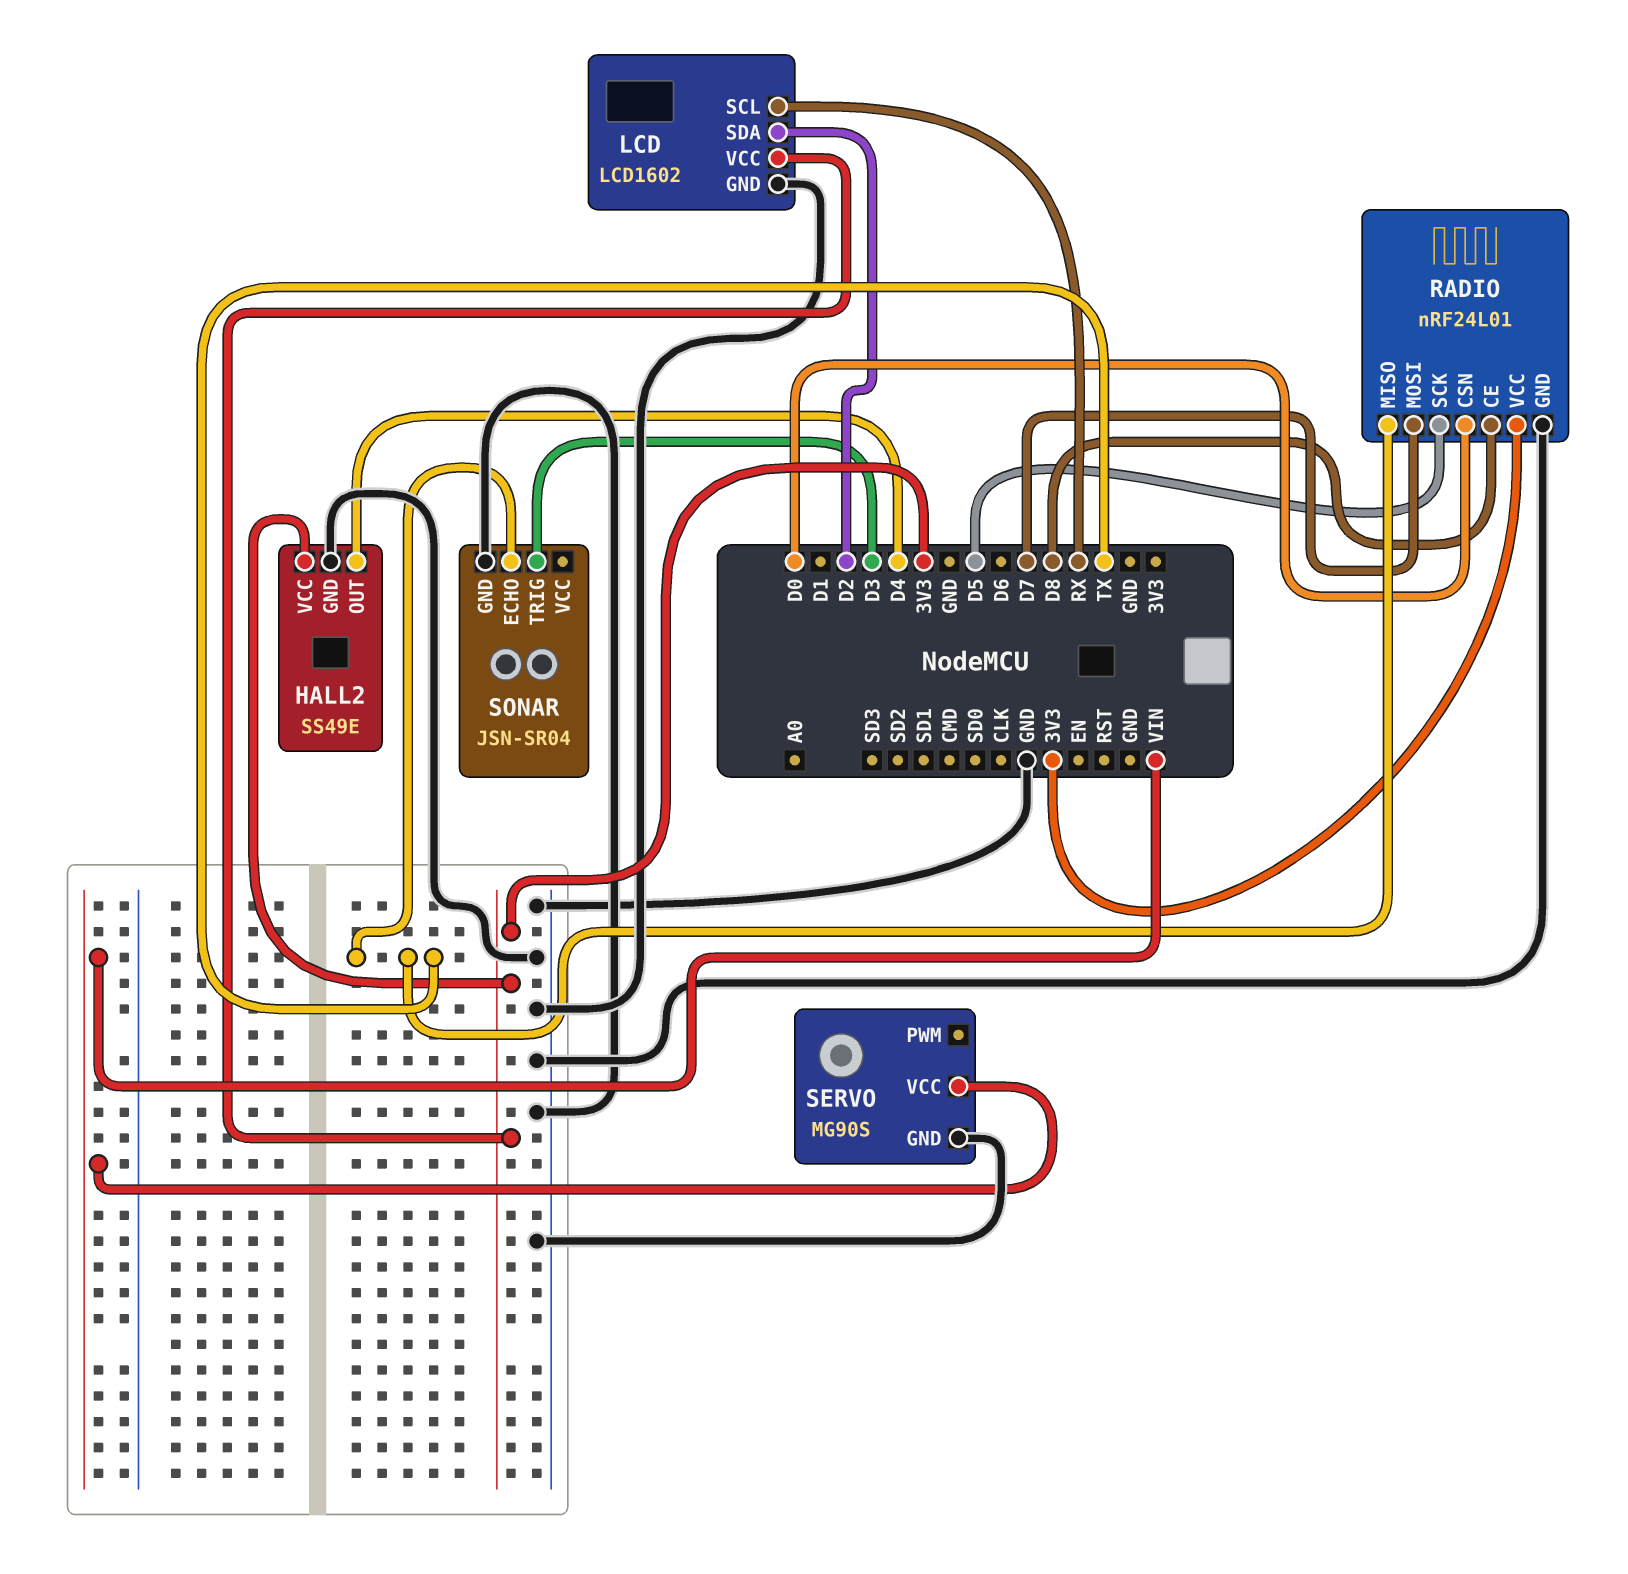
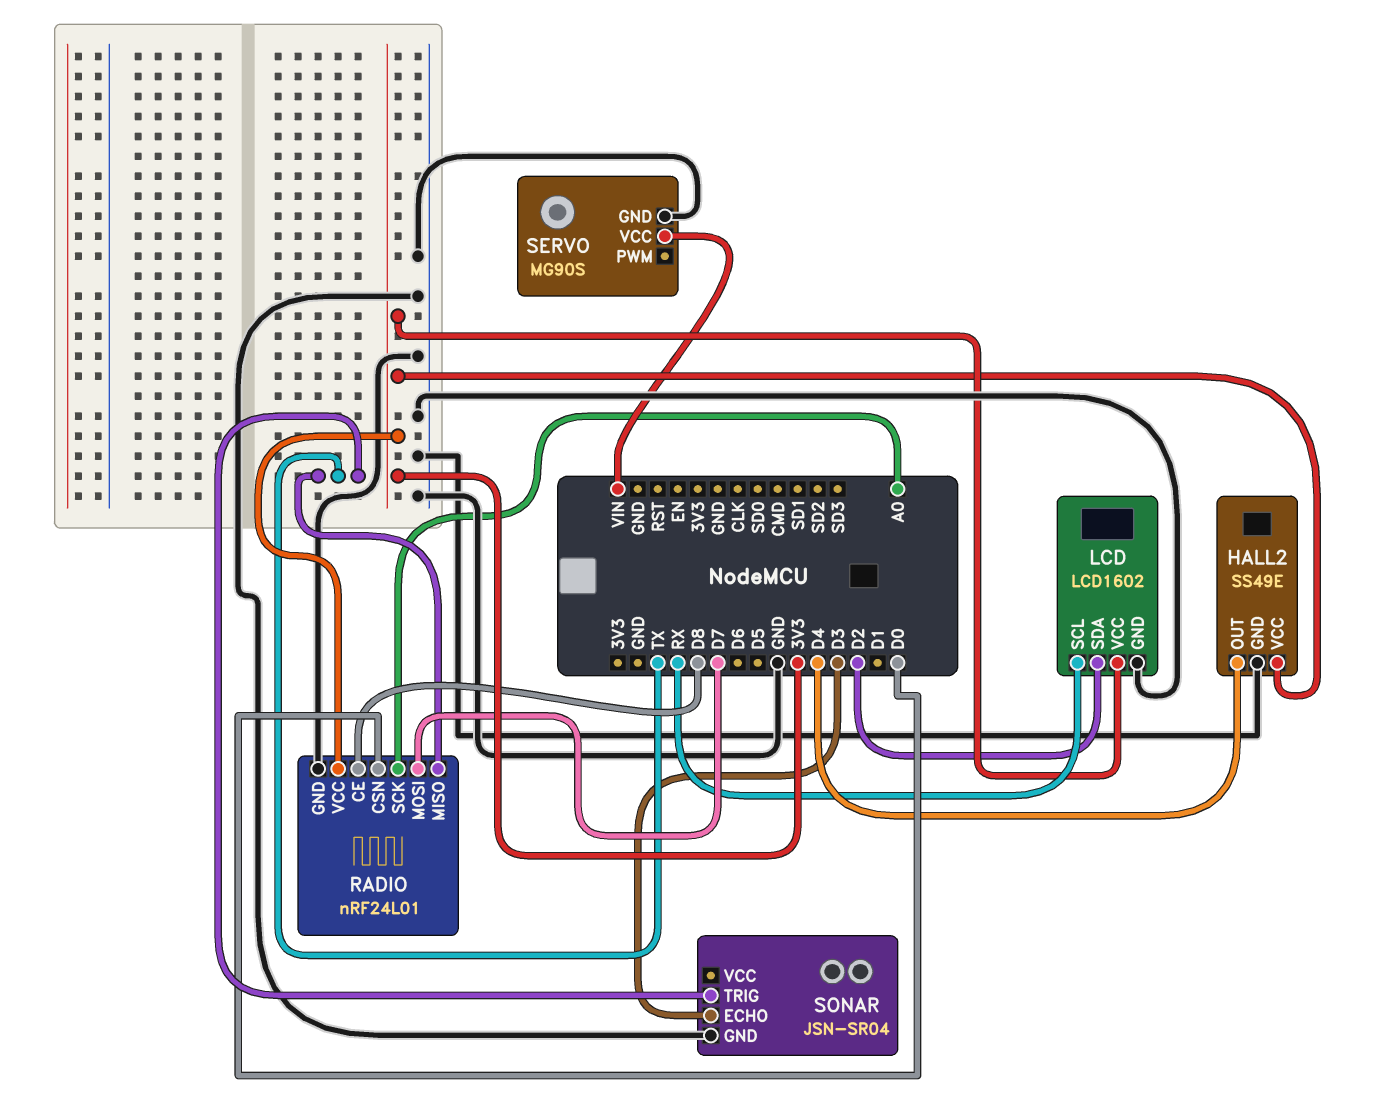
RADIO pin SCK: D5 -> A0
SONAR pin ECHO: TX -> D3
SONAR pin TRIG: D3 -> TX

